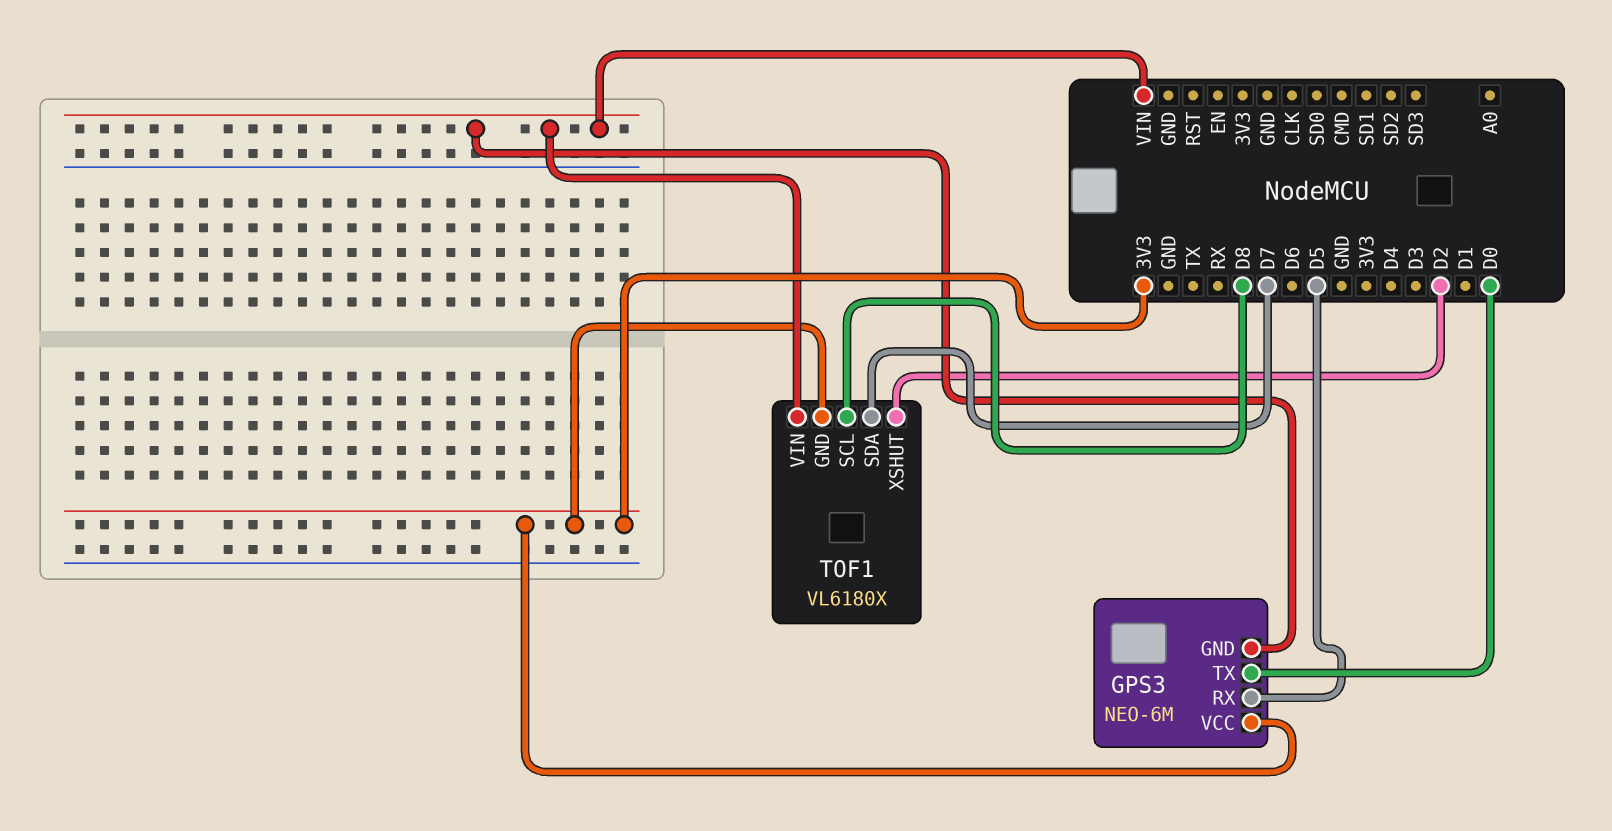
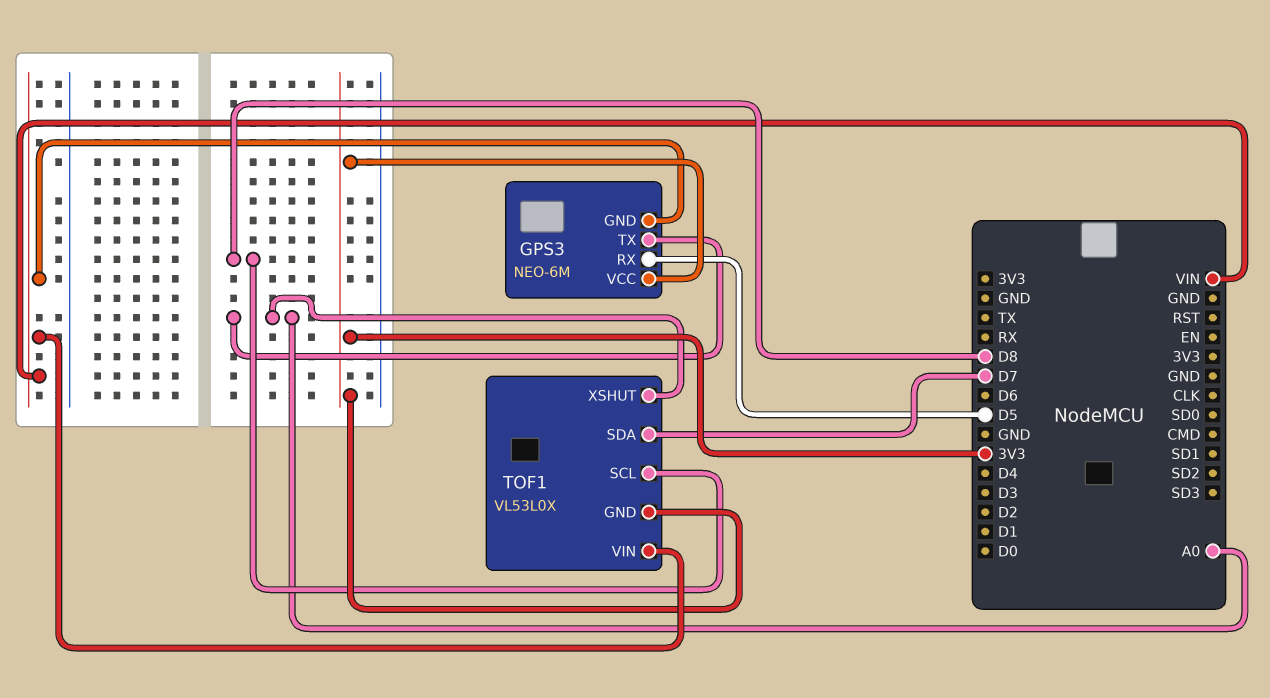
GPS3 pin TX: D0 -> A0
TOF1: VL6180X -> VL53L0X
TOF1 pin XSHUT: D2 -> A0

